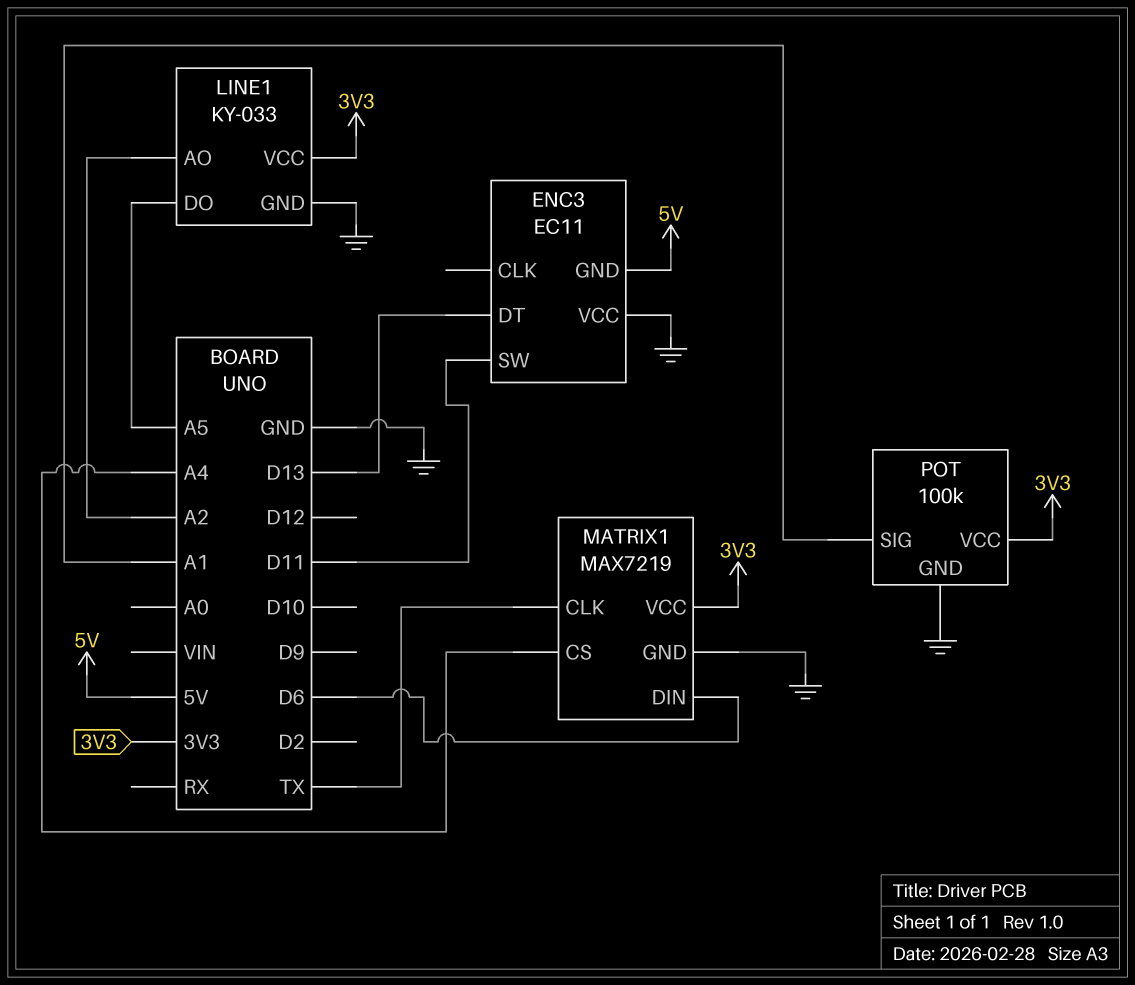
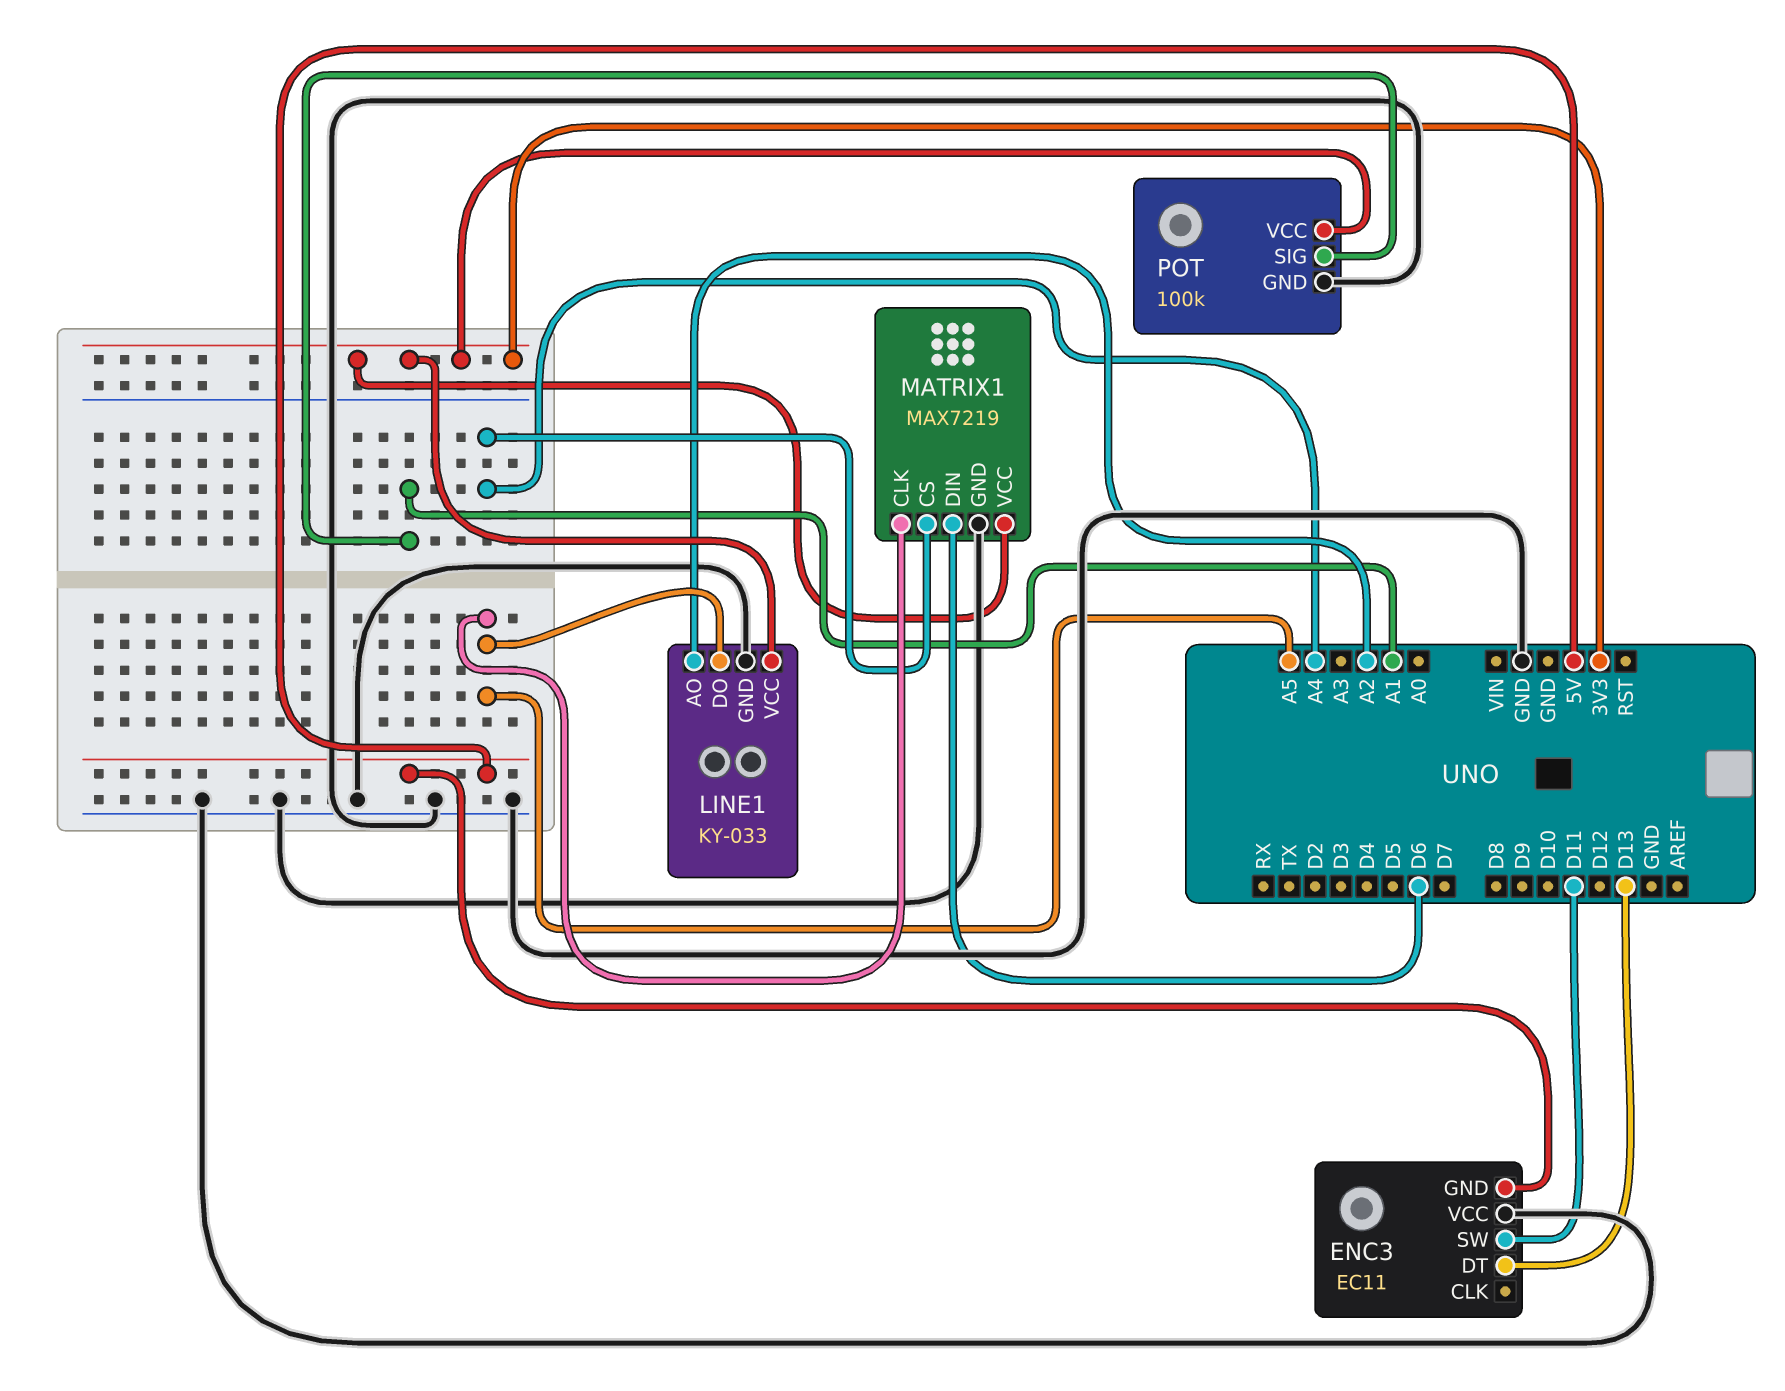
MATRIX1 pin CLK: TX -> A5

